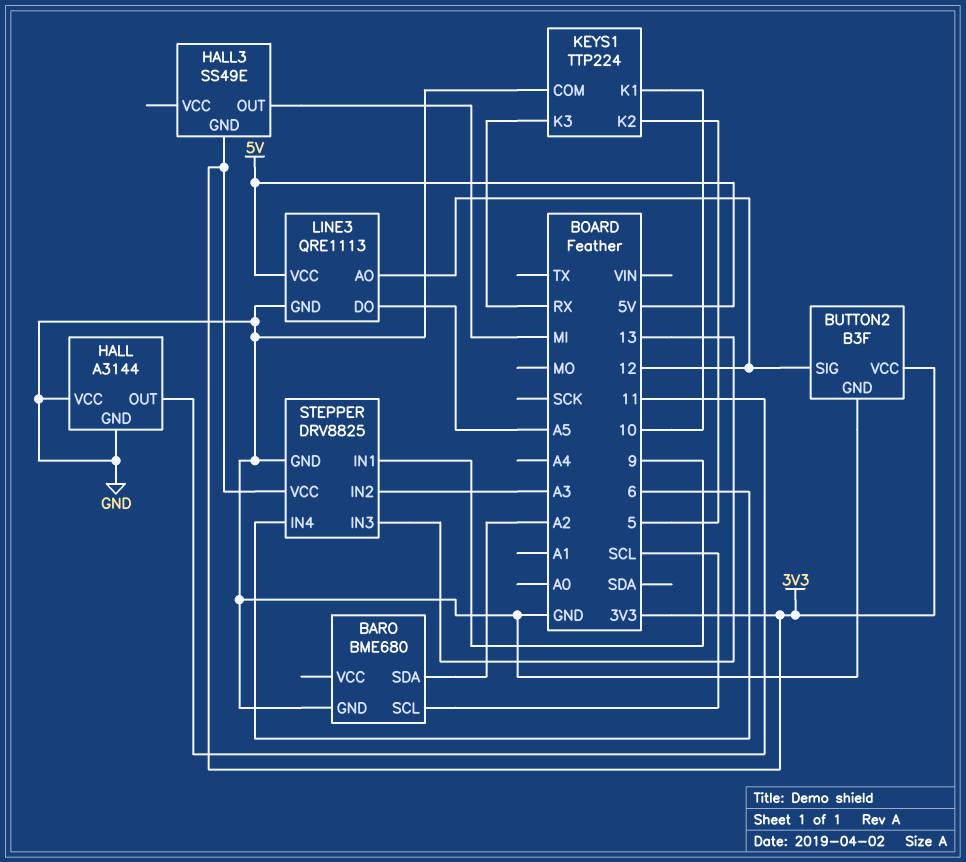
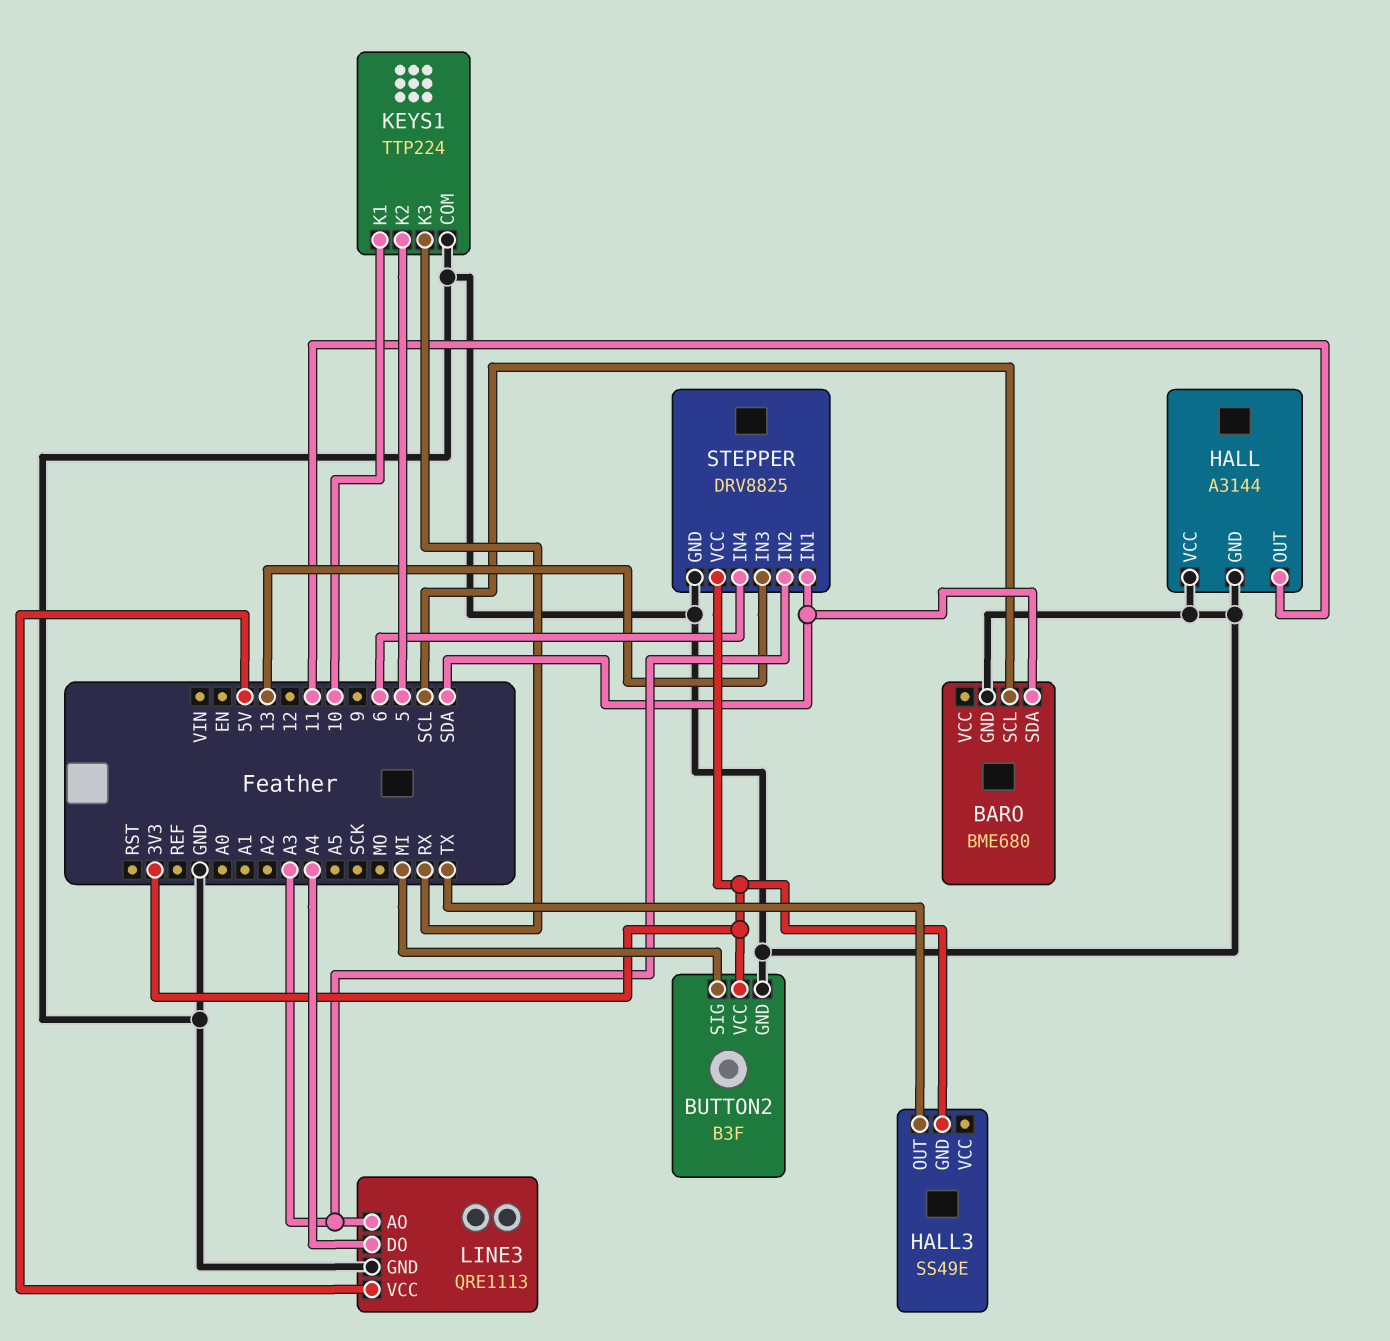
BARO pin SDA: A2 -> SDA
BUTTON2 pin SIG: 12 -> MI
HALL3 pin OUT: MI -> TX
LINE3 pin AO: 12 -> A3
LINE3 pin DO: A5 -> A4
STEPPER pin IN1: 9 -> SDA

